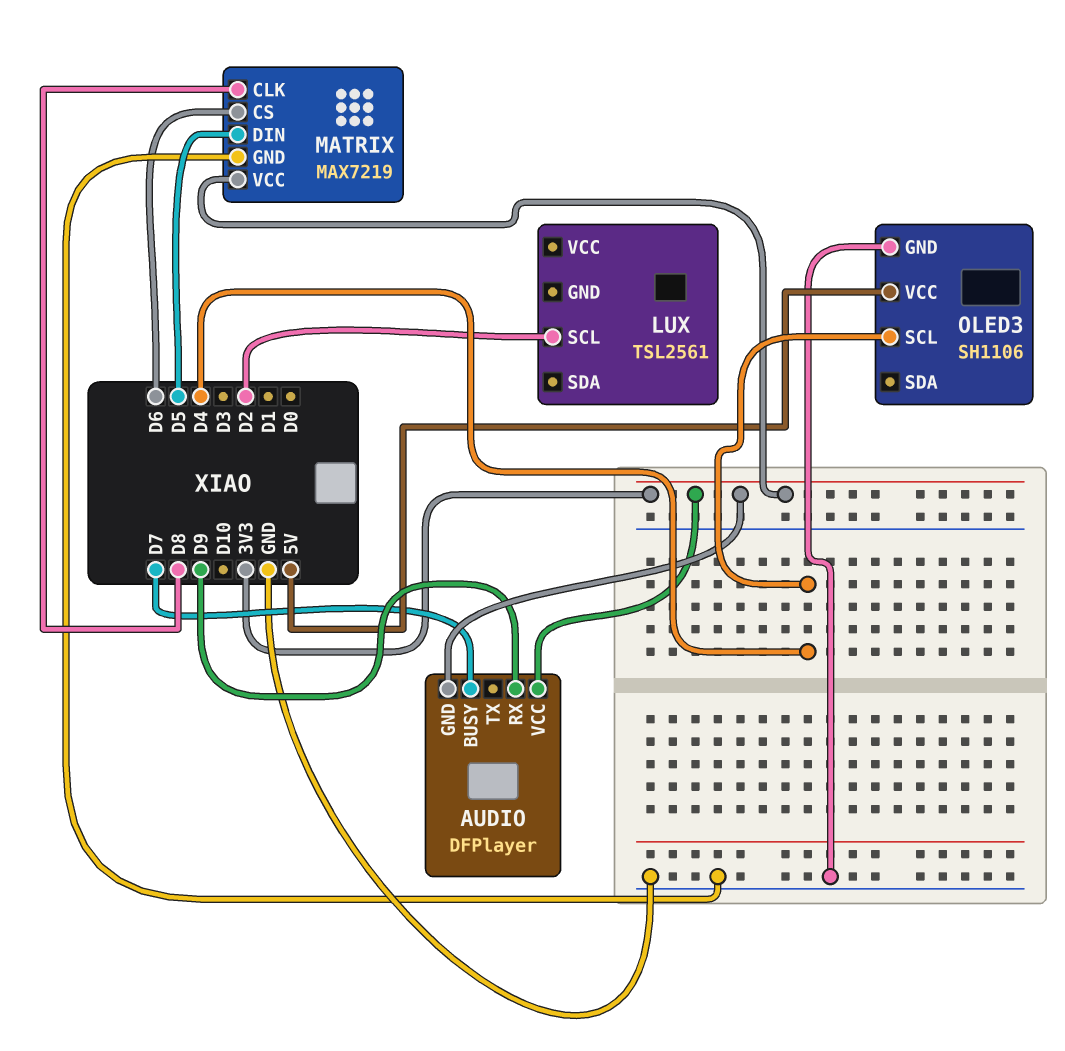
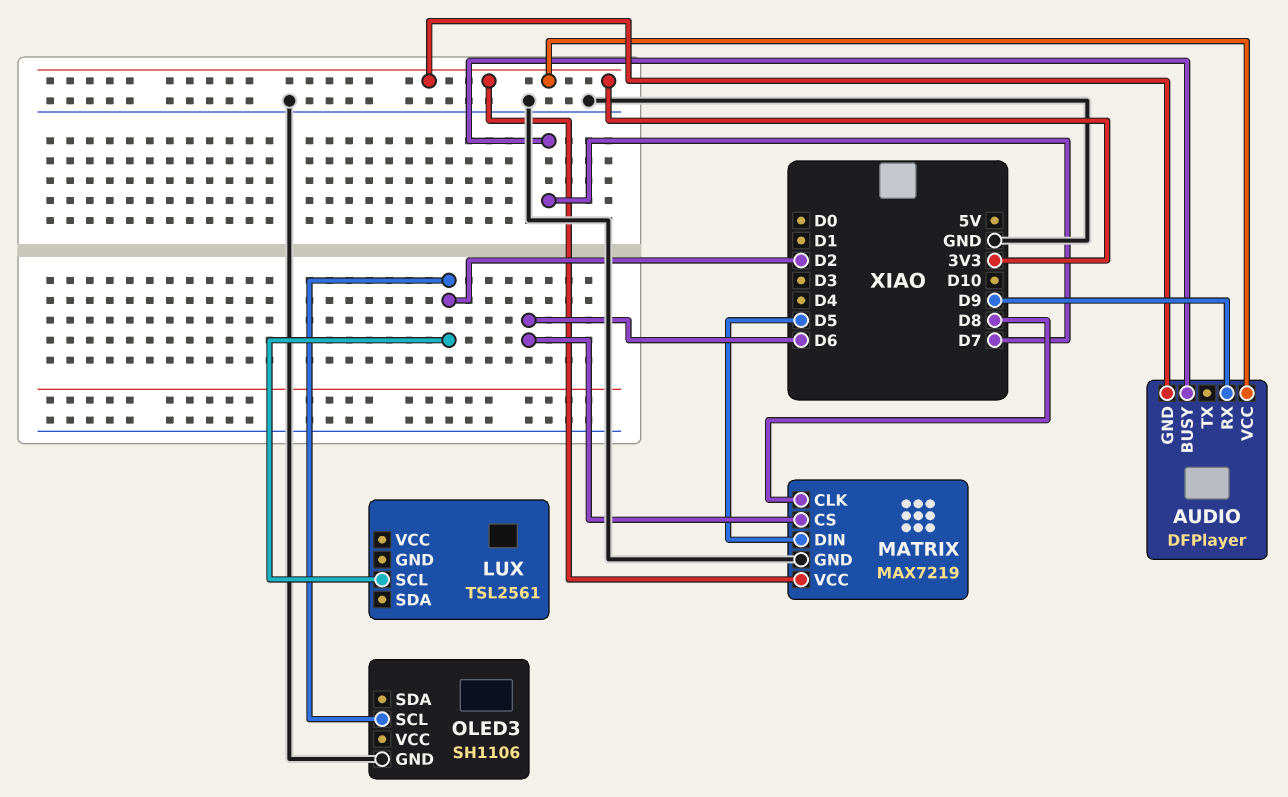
OLED3 pin SCL: D4 -> D2
OLED3 pin VCC: 5V -> none

